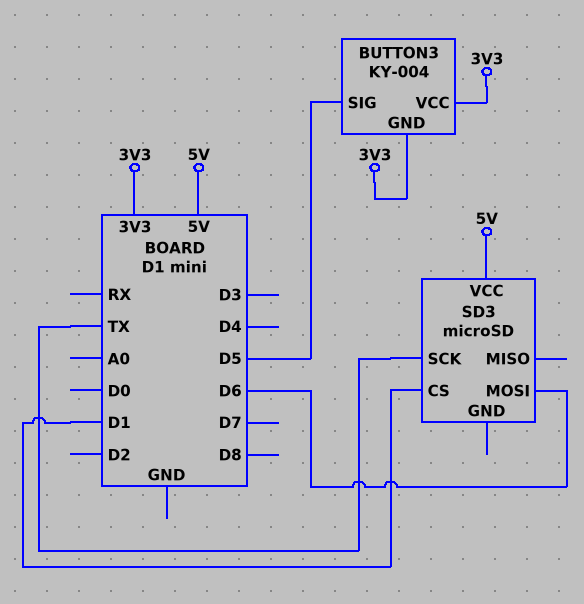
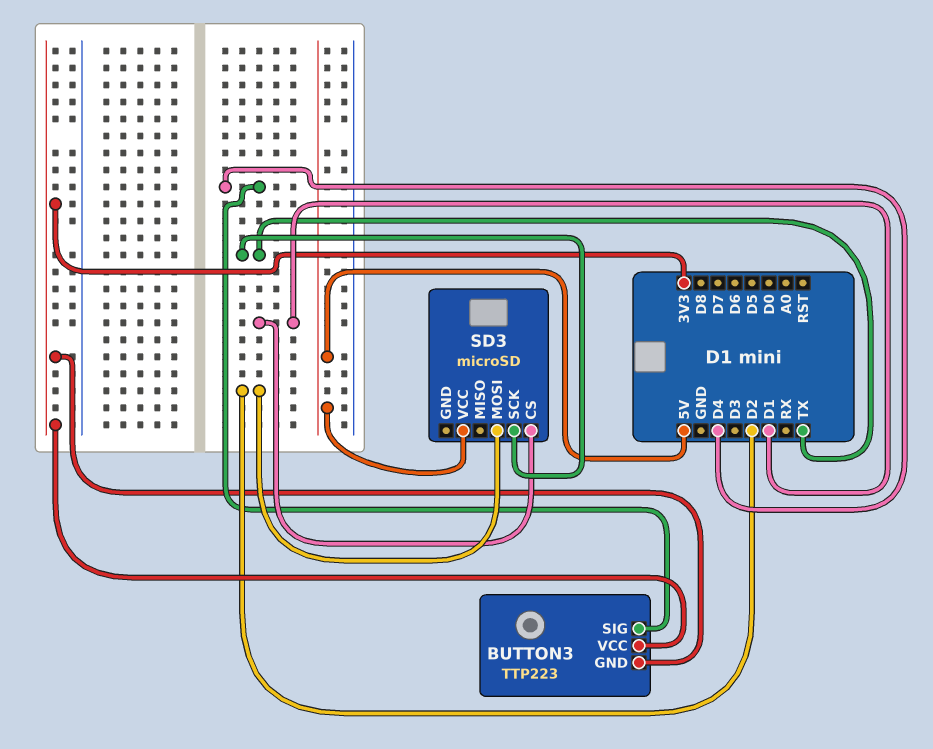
BUTTON3: KY-004 -> TTP223
BUTTON3 pin SIG: D5 -> D4
SD3 pin MOSI: D6 -> D2

